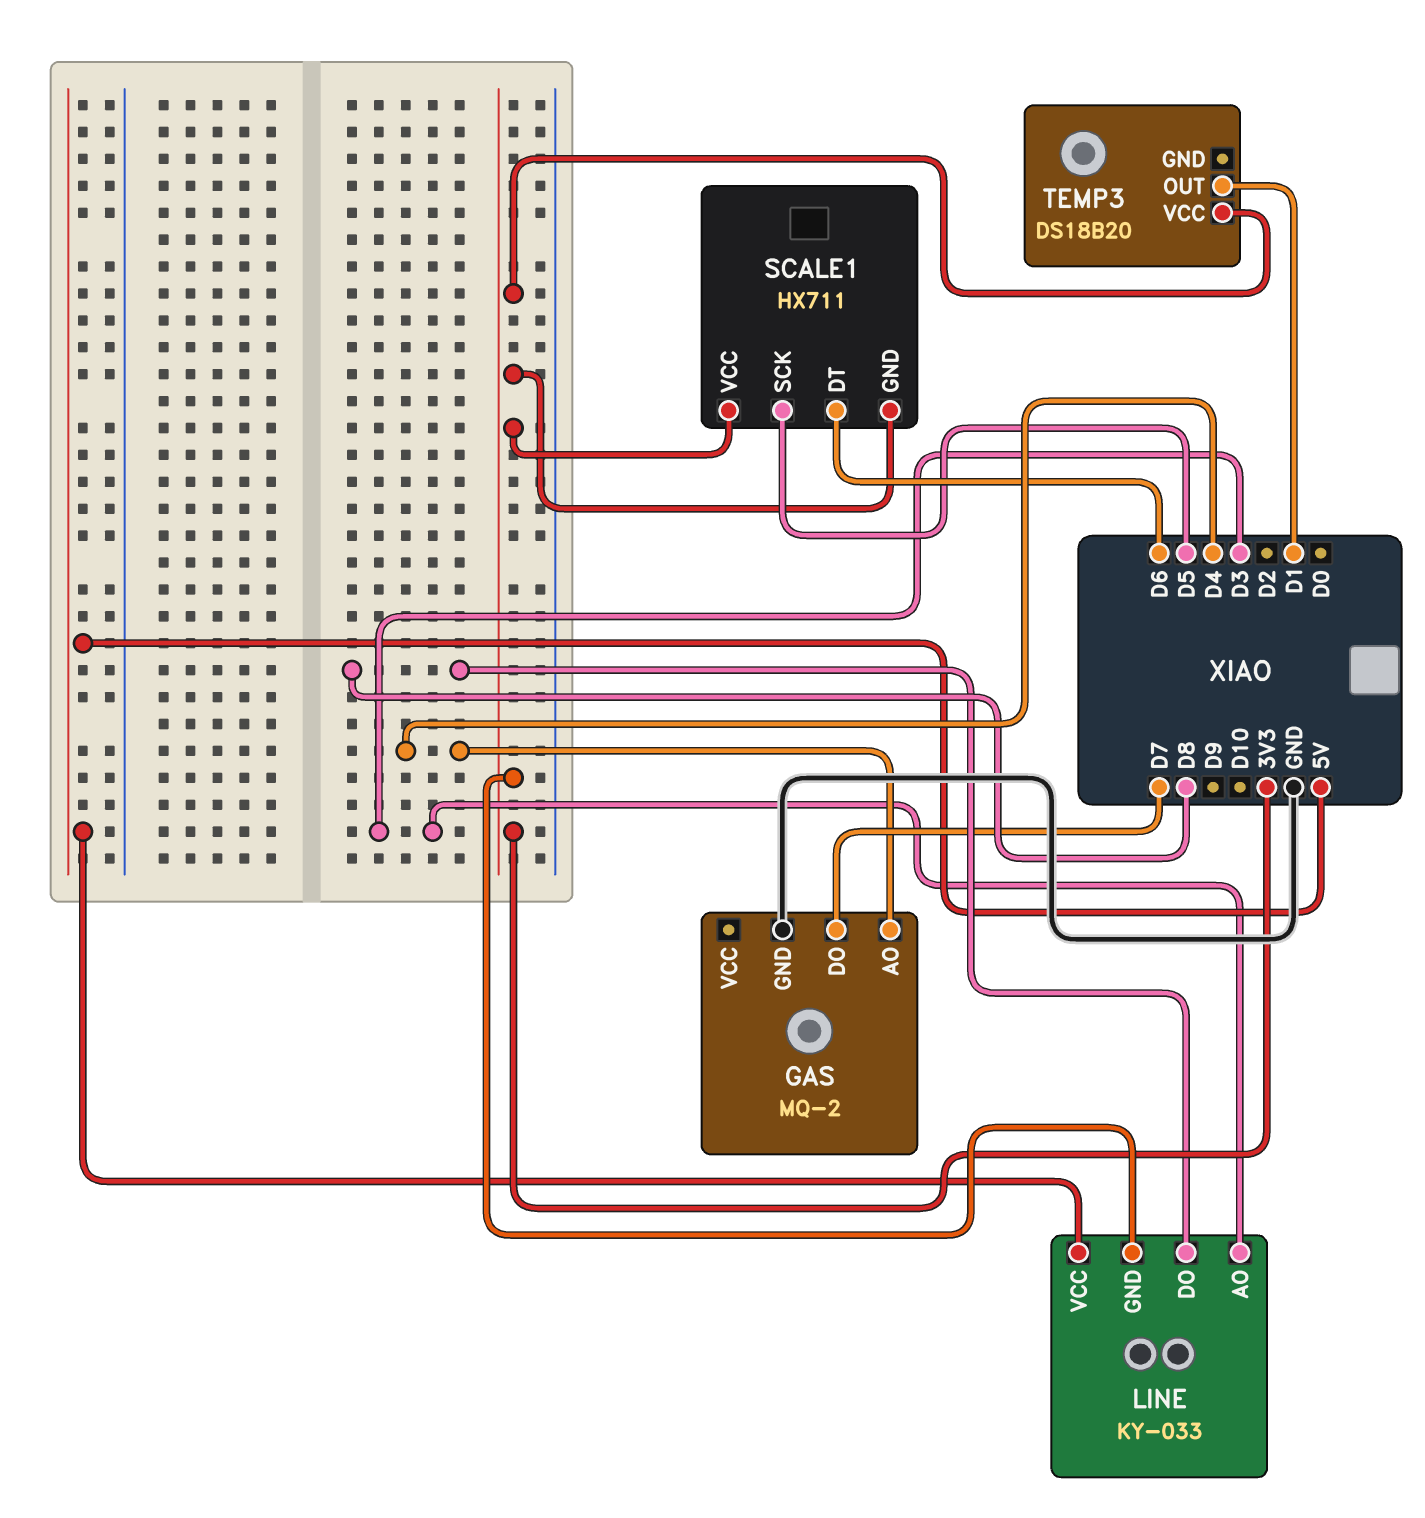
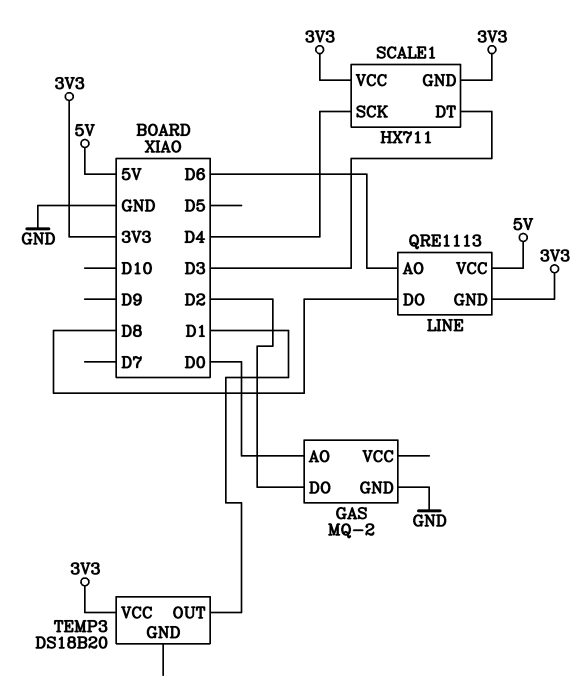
GAS pin AO: D4 -> D0
GAS pin DO: D7 -> D2
LINE: KY-033 -> QRE1113
LINE pin AO: D3 -> D6
SCALE1 pin DT: D6 -> D3
SCALE1 pin SCK: D5 -> D4

